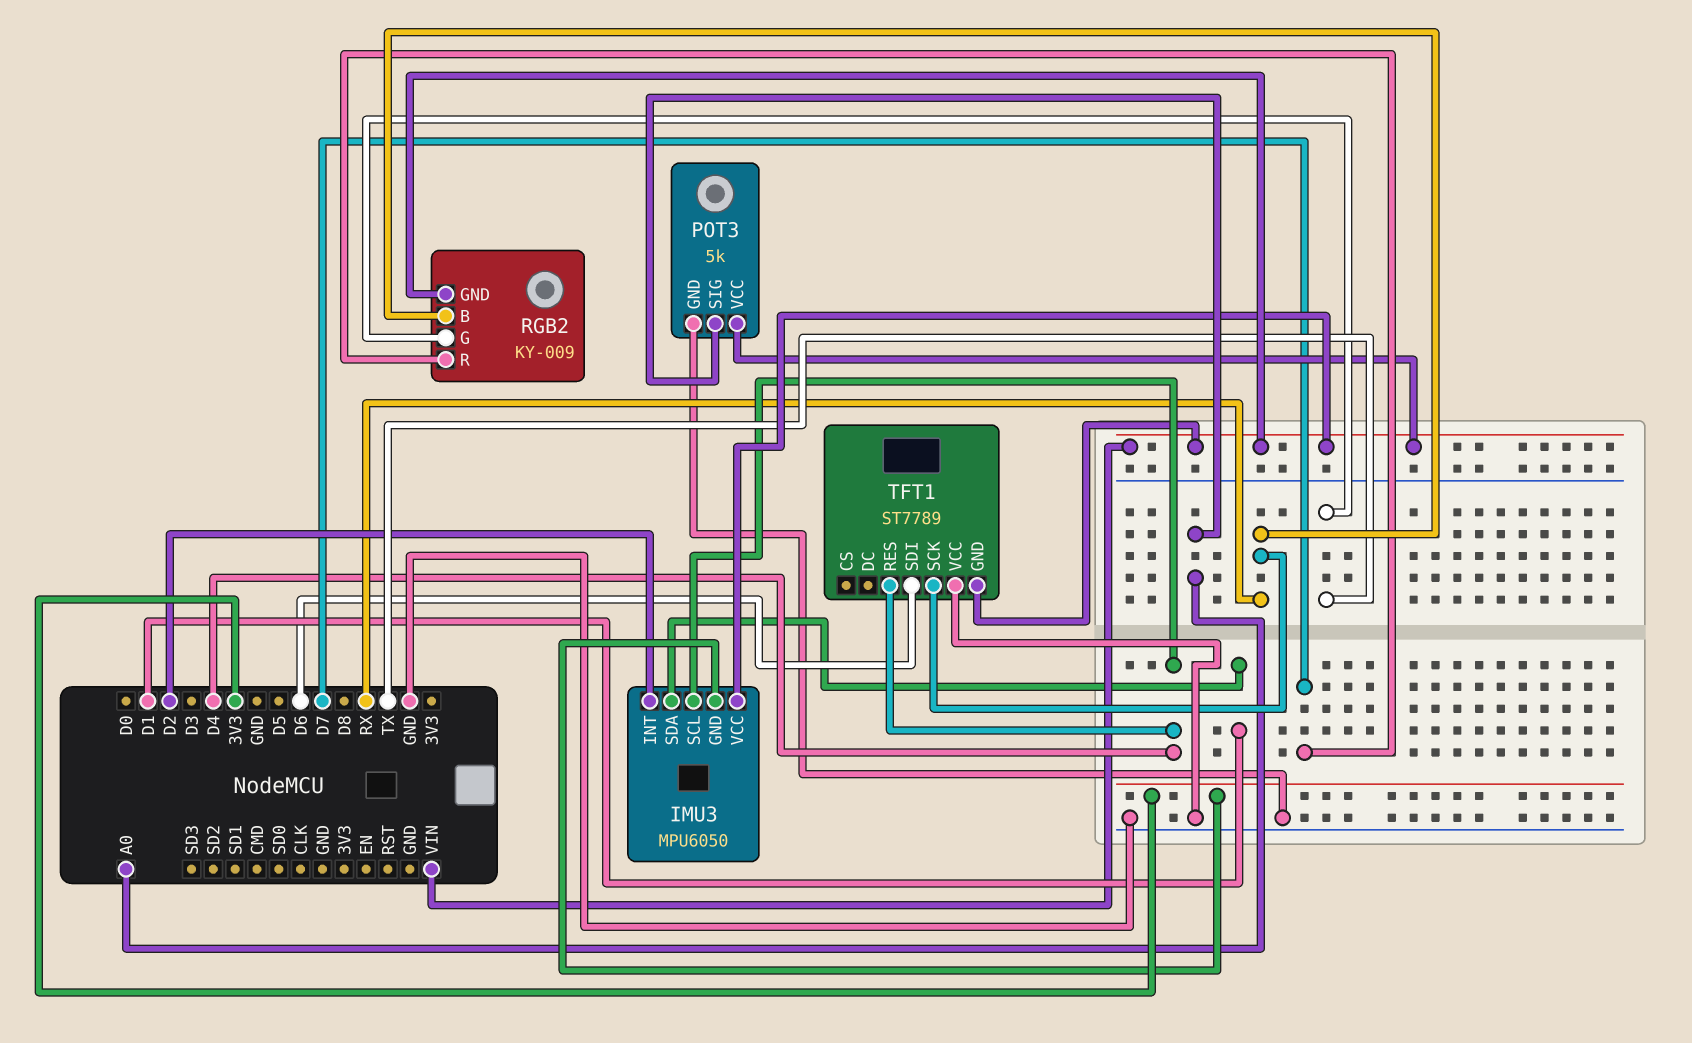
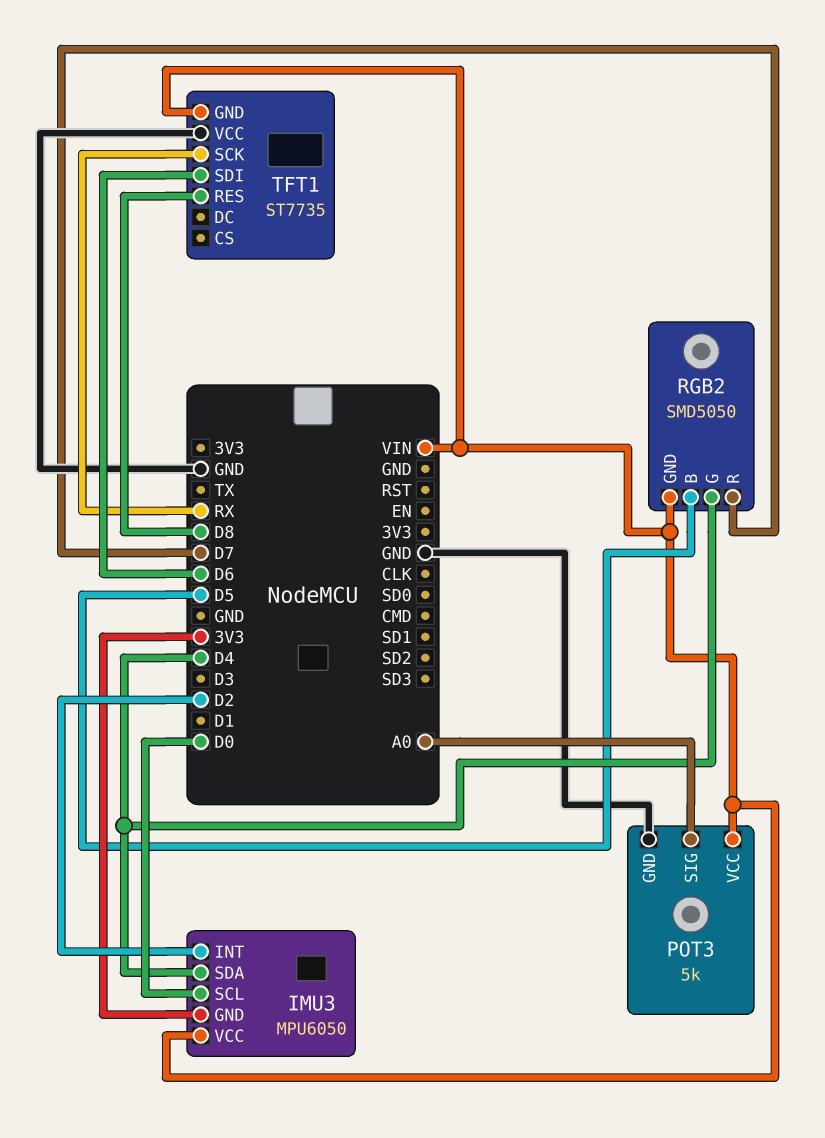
IMU3 pin SCL: D4 -> D0
IMU3 pin SDA: D1 -> D4
RGB2: KY-009 -> SMD5050
RGB2 pin B: RX -> D5
RGB2 pin G: TX -> D4
TFT1: ST7789 -> ST7735
TFT1 pin RES: D4 -> D8

